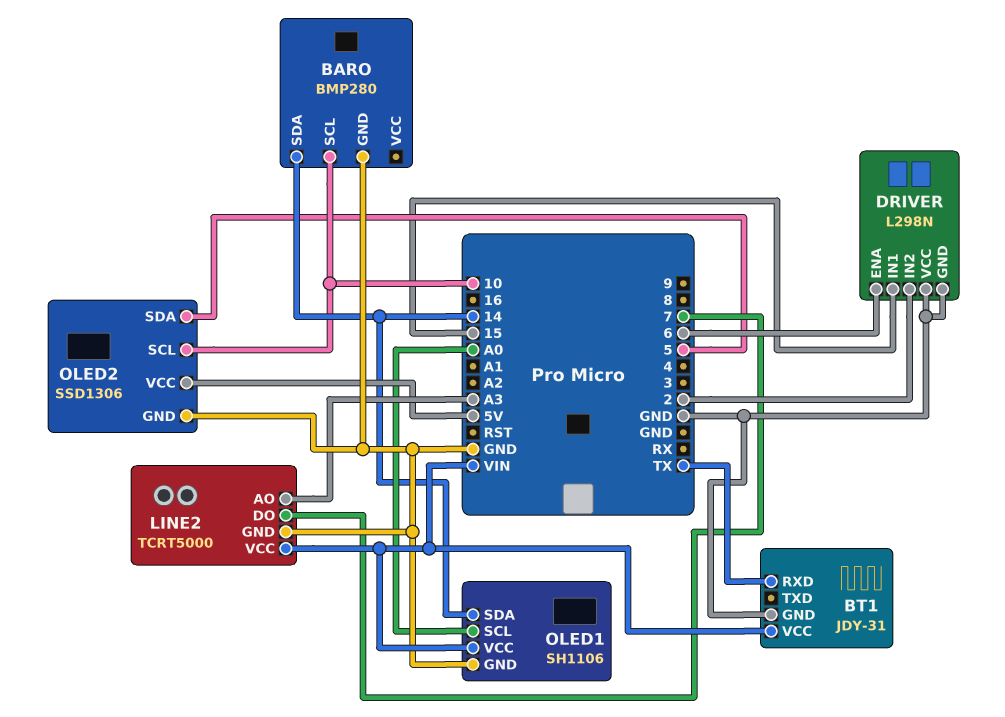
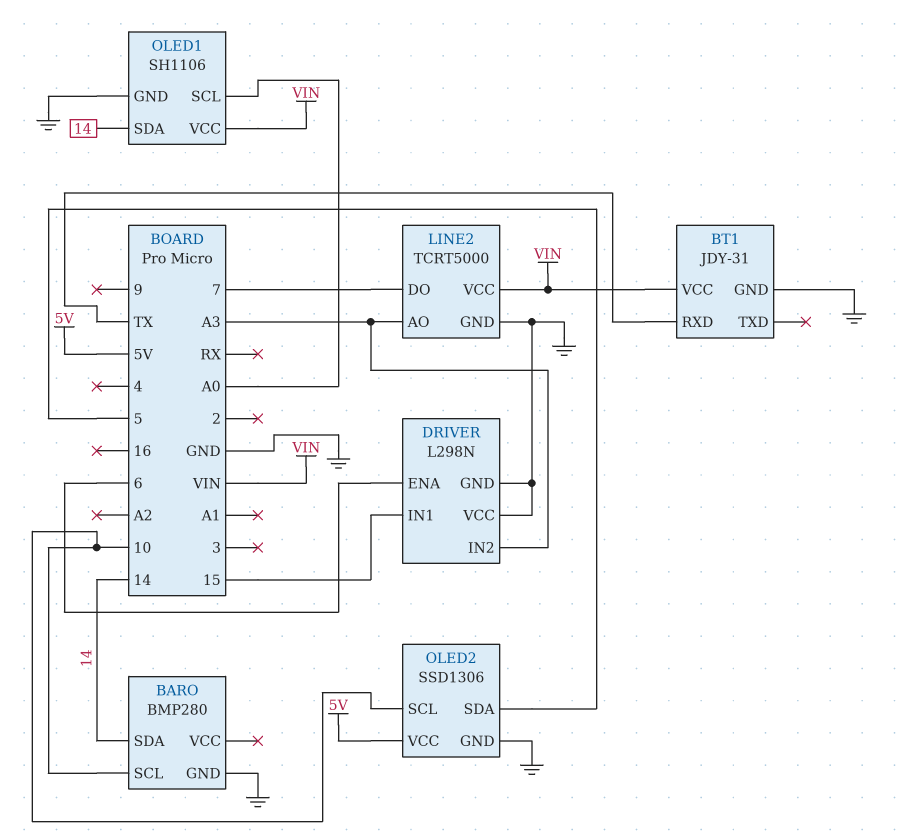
DRIVER pin IN2: 2 -> A3

